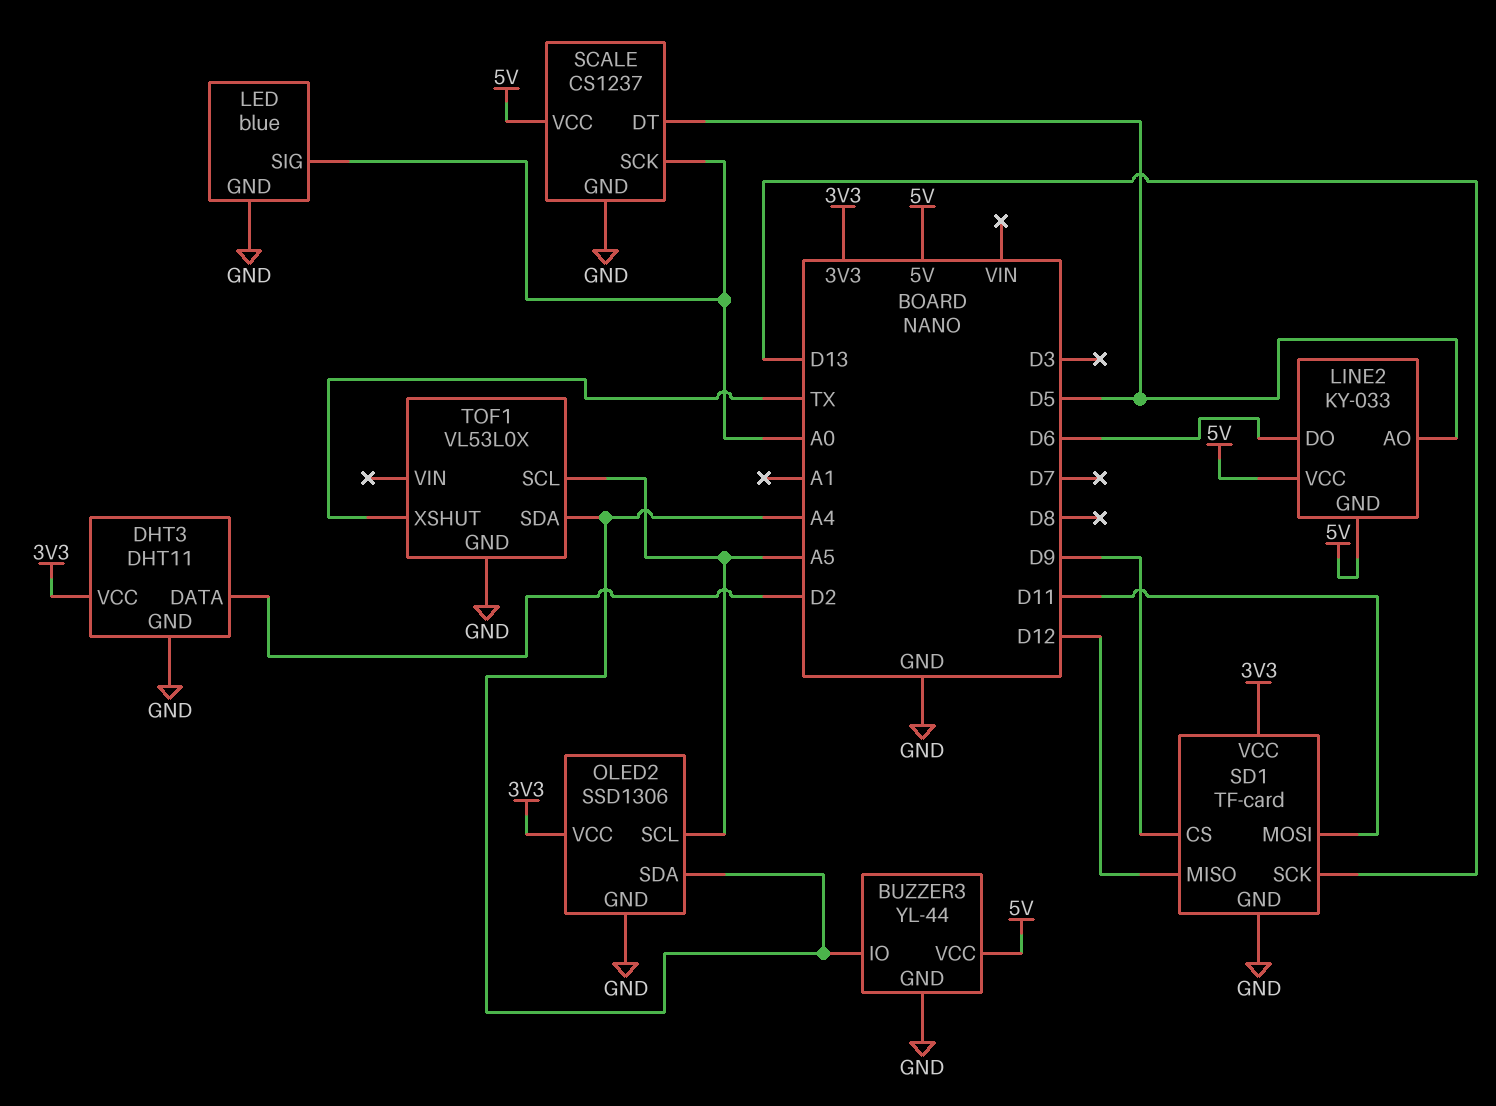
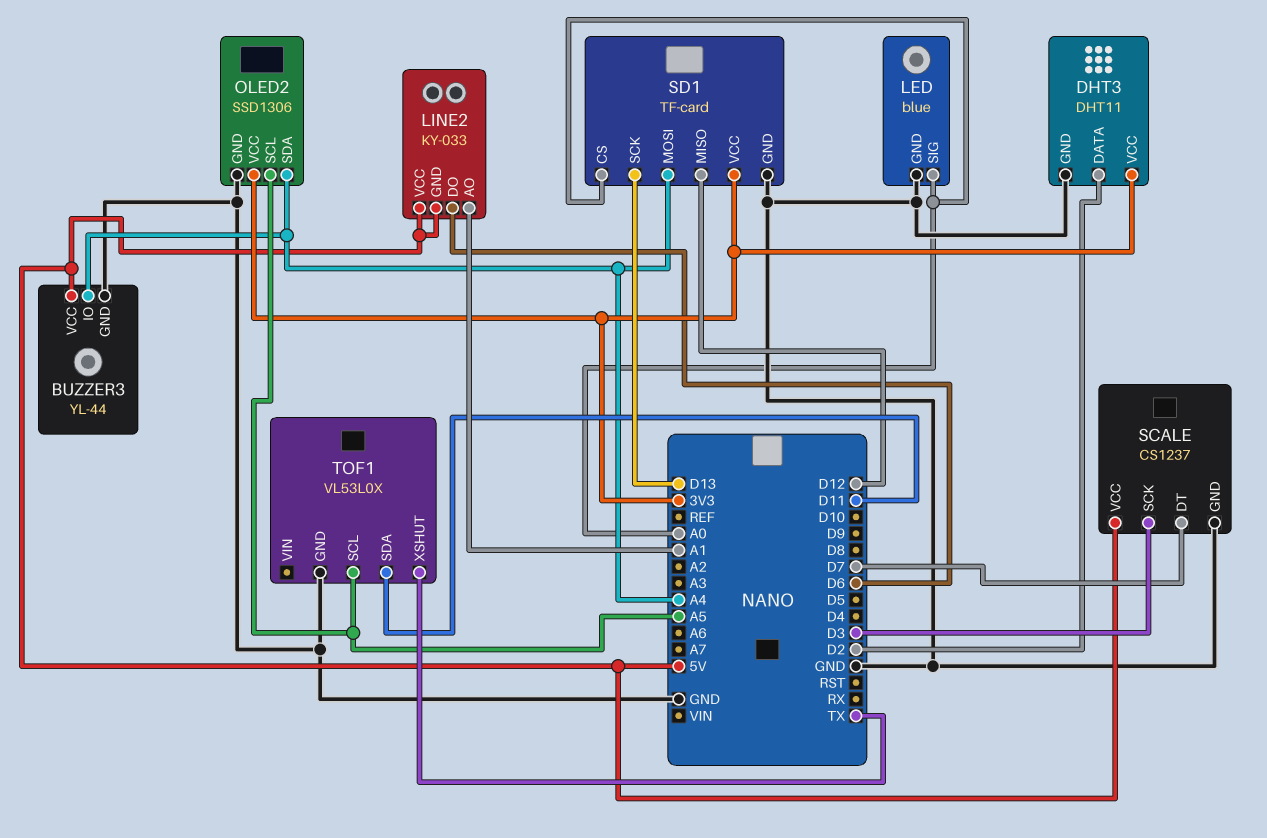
LINE2 pin AO: D5 -> A1
SCALE pin DT: D5 -> D7
SCALE pin SCK: A0 -> D3
SD1 pin CS: D9 -> A0
SD1 pin MOSI: D11 -> A4
TOF1 pin SDA: A4 -> D11

